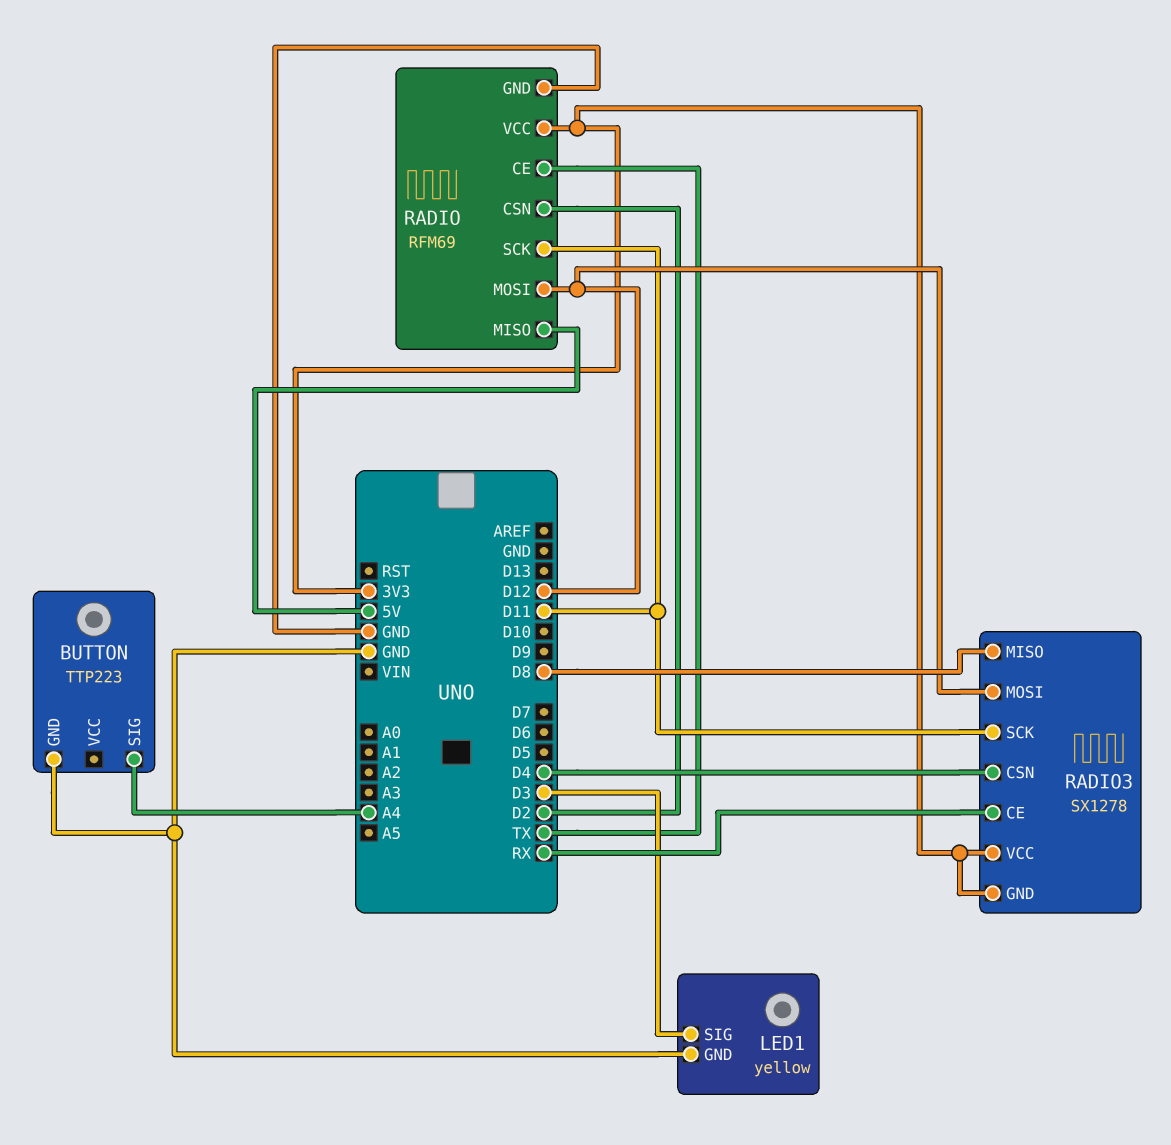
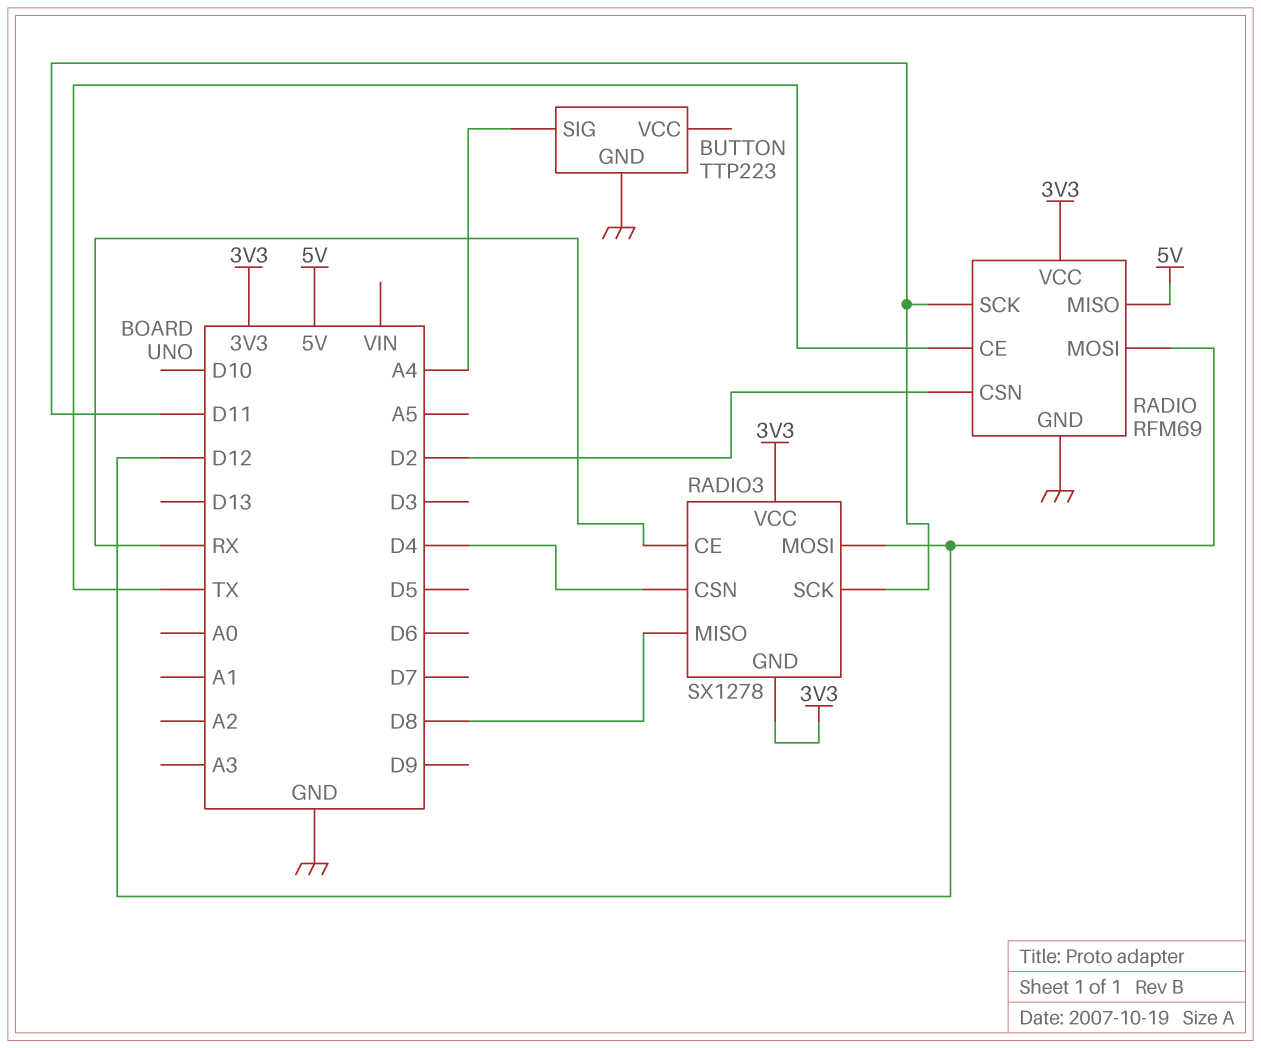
LED1: yellow -> none
LED1 pin GND: GND -> none
LED1 pin SIG: D3 -> none

